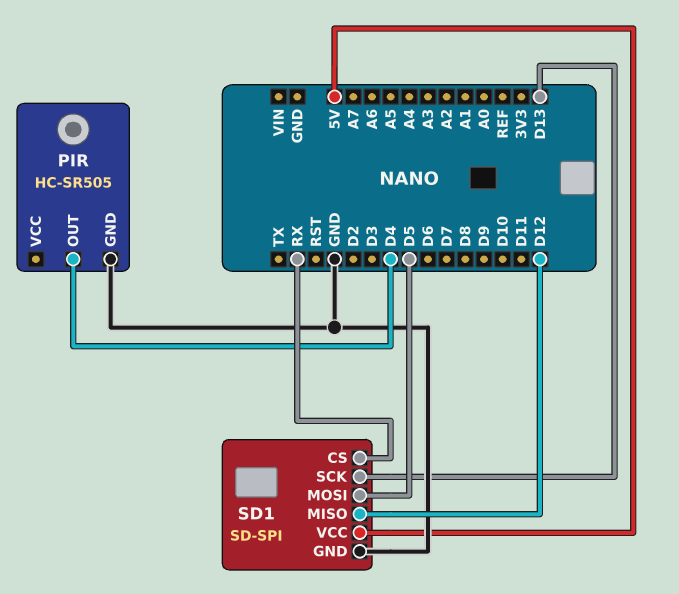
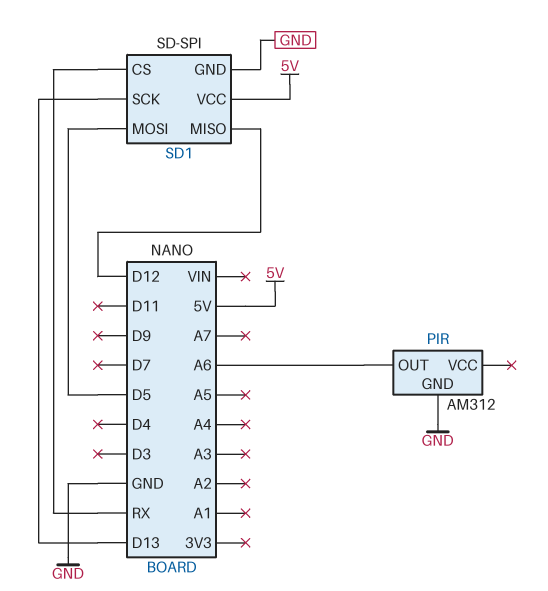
PIR: HC-SR505 -> AM312
PIR pin OUT: D4 -> A6

